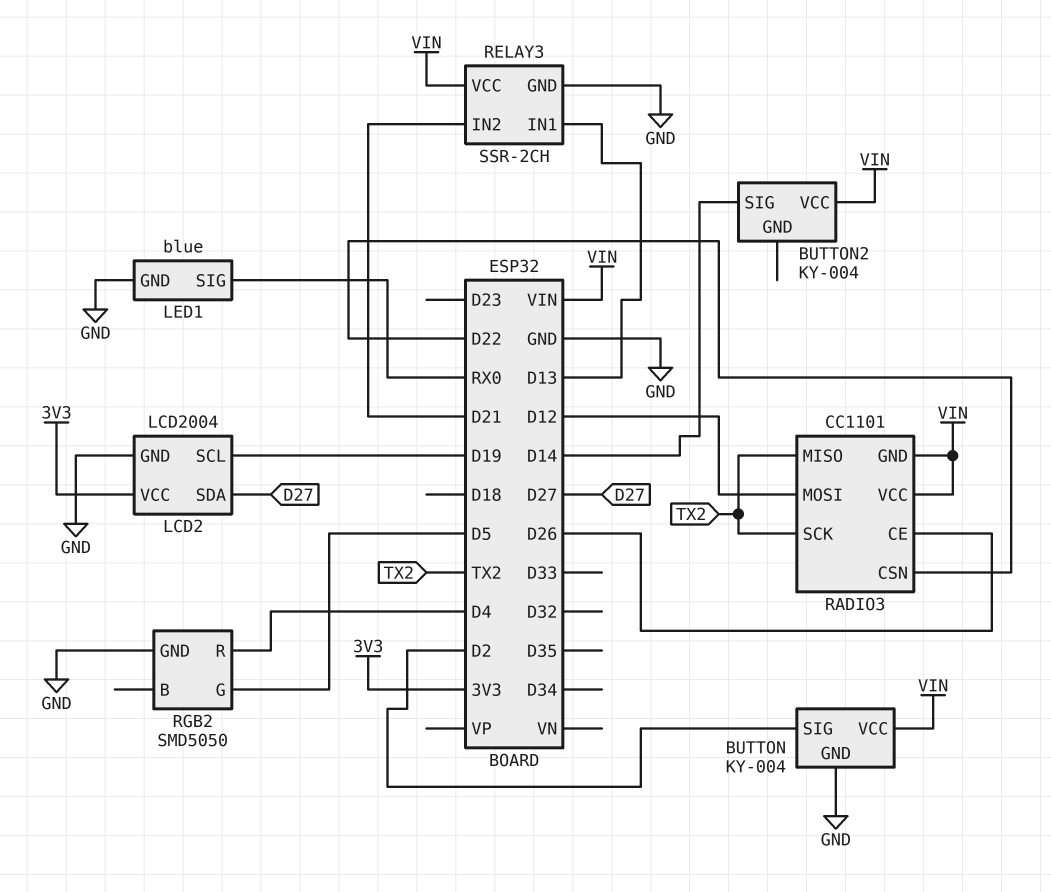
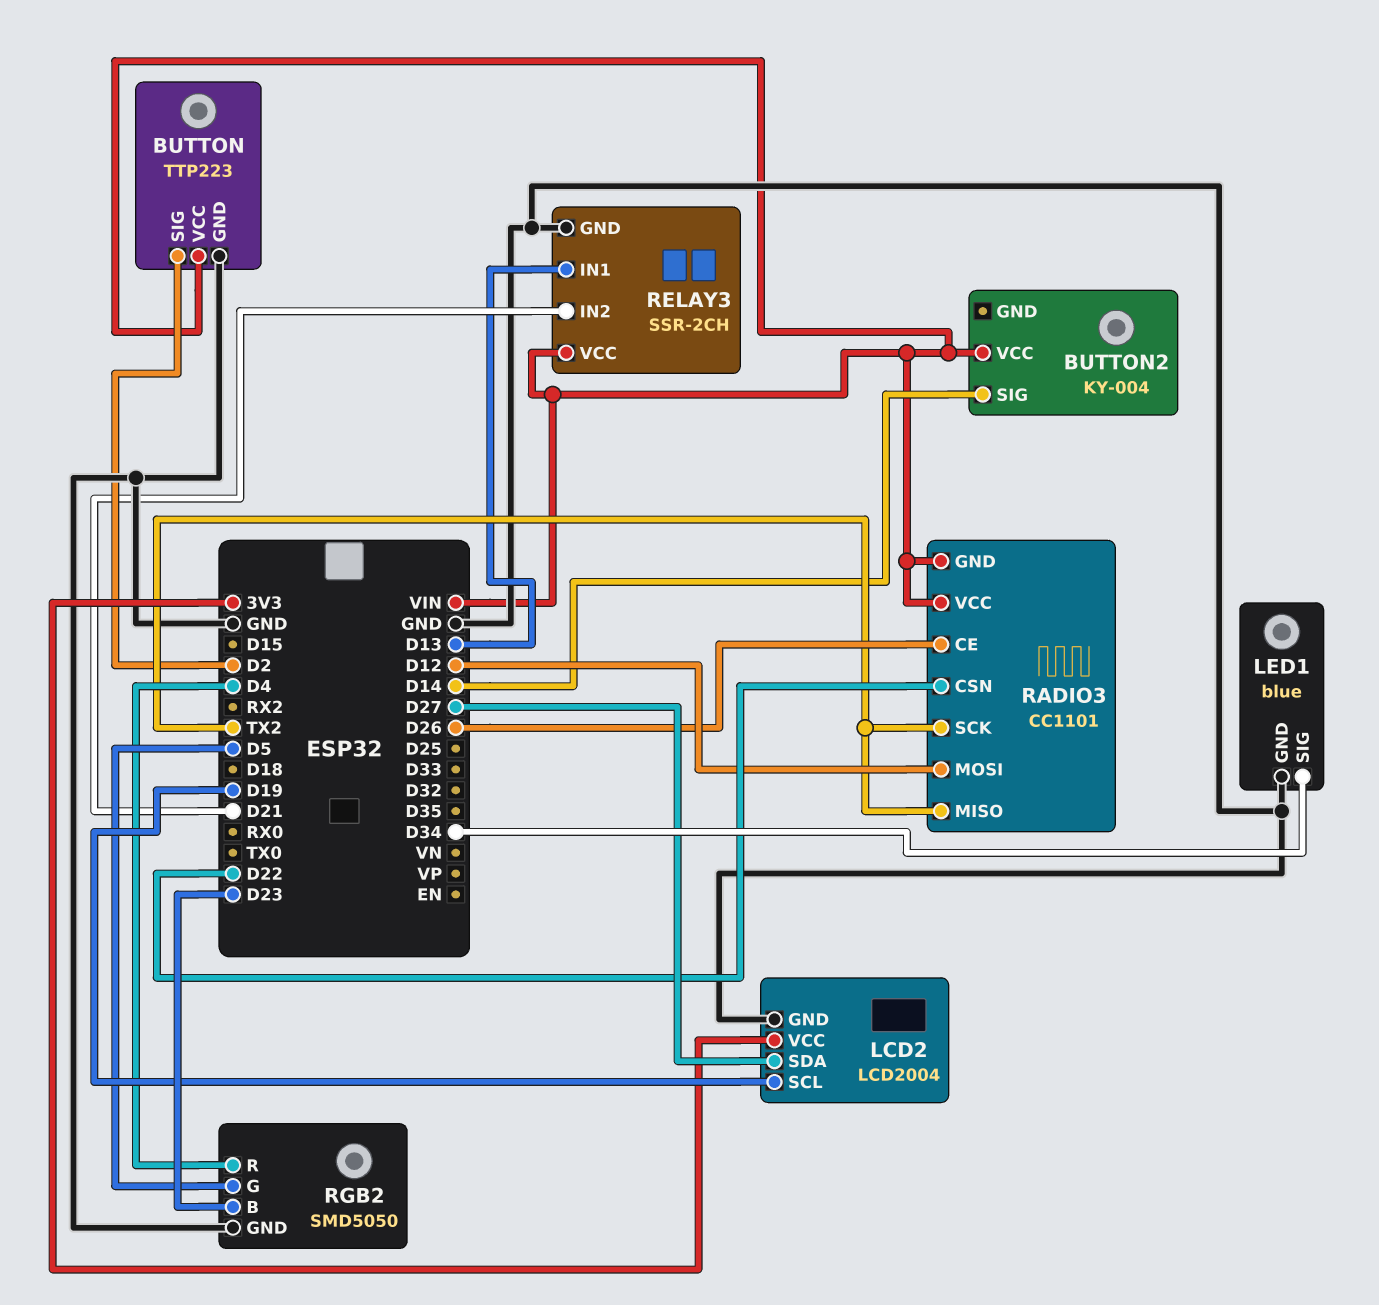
BUTTON: KY-004 -> TTP223
LED1 pin SIG: RX0 -> D34
RGB2 pin B: none -> D23

